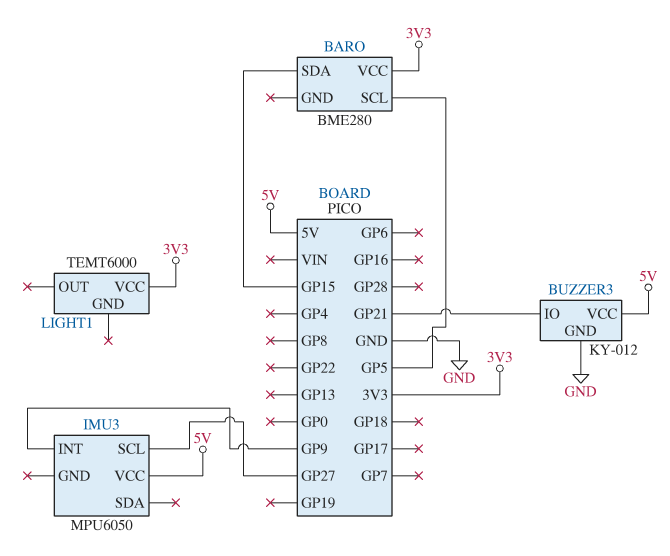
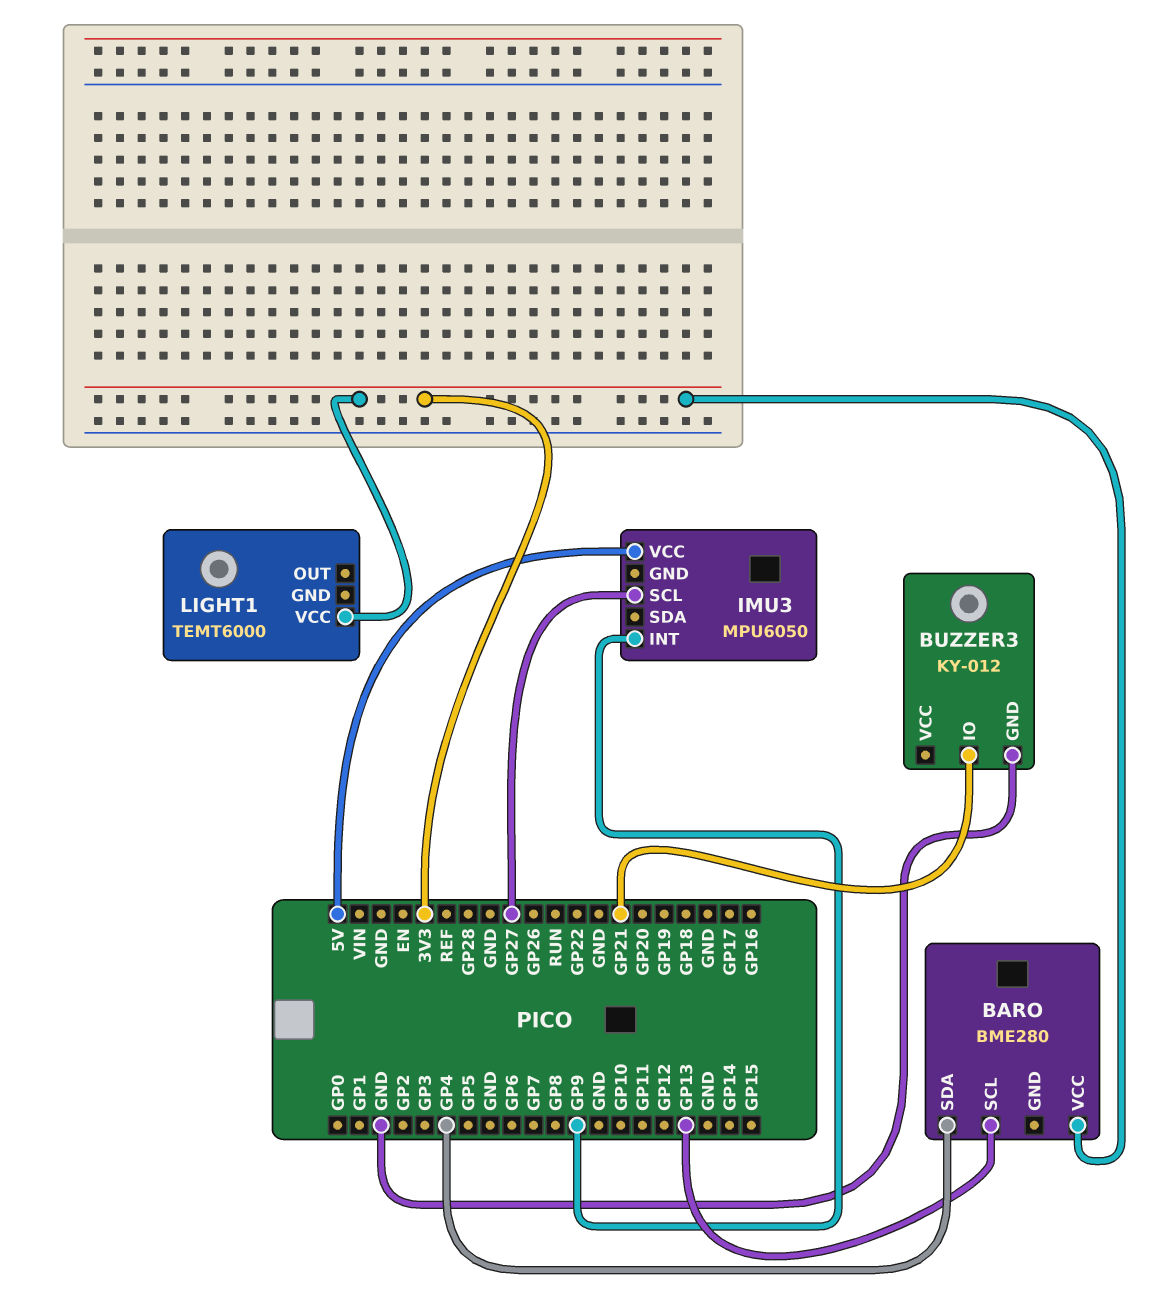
BARO pin SCL: GP5 -> GP13
BARO pin SDA: GP15 -> GP4
BUZZER3 pin VCC: 5V -> none

